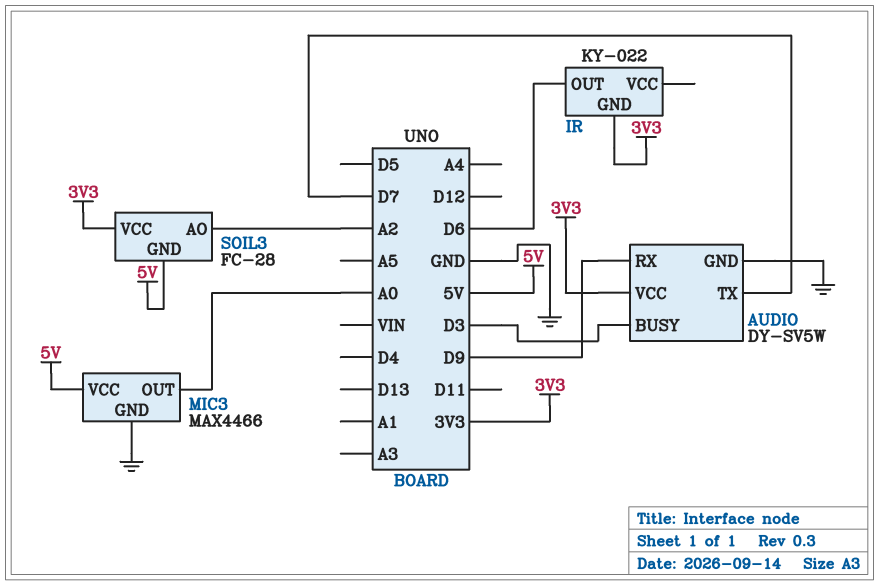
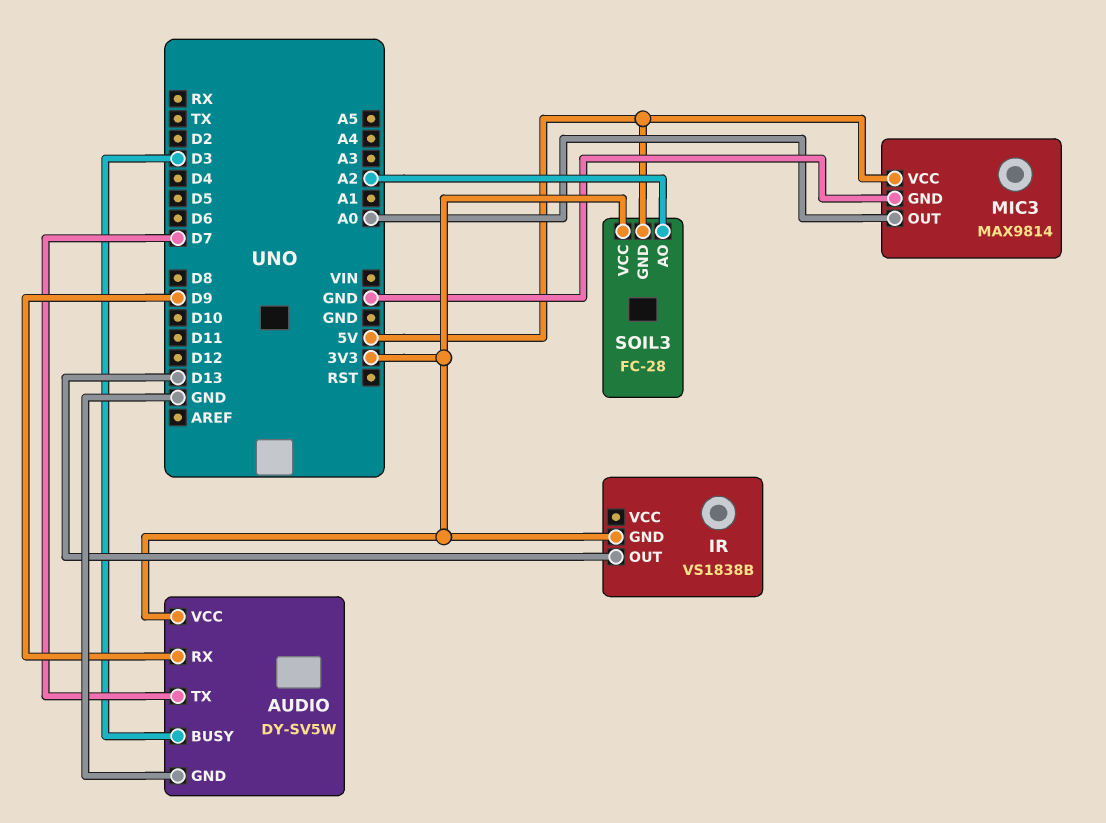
IR: KY-022 -> VS1838B
IR pin OUT: D6 -> D13
MIC3: MAX4466 -> MAX9814

